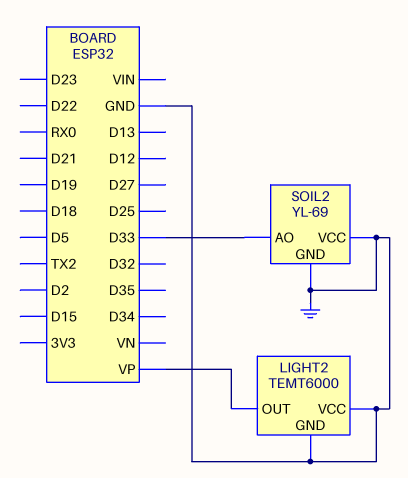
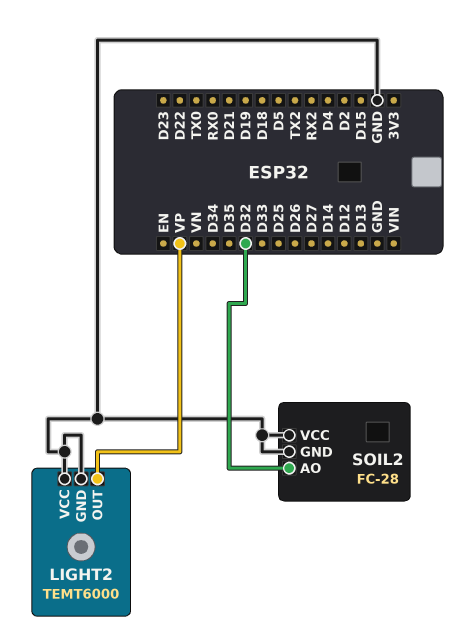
SOIL2: YL-69 -> FC-28
SOIL2 pin AO: D33 -> D32

